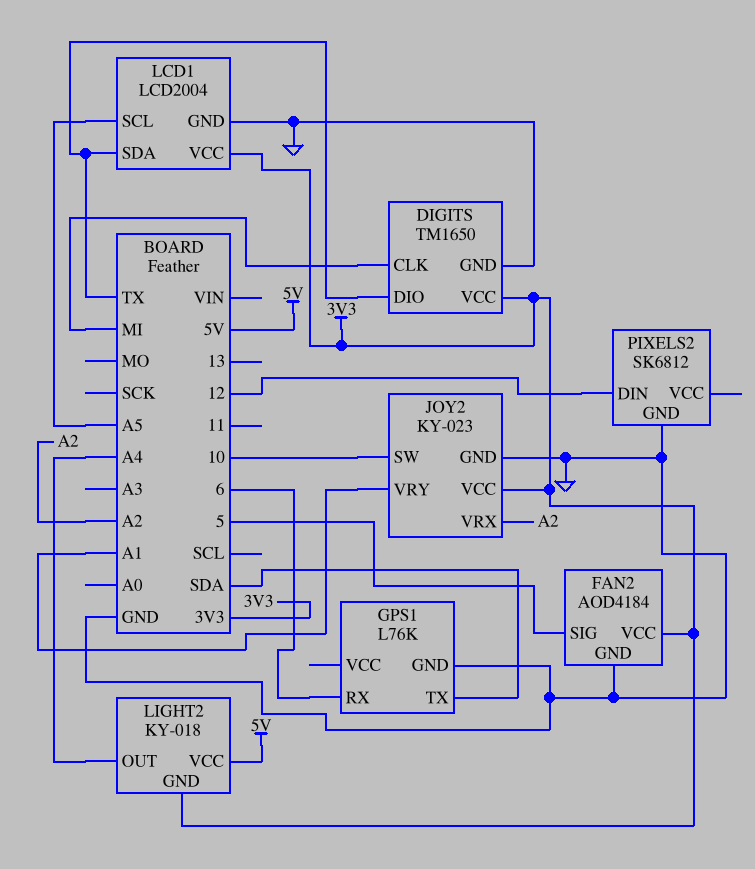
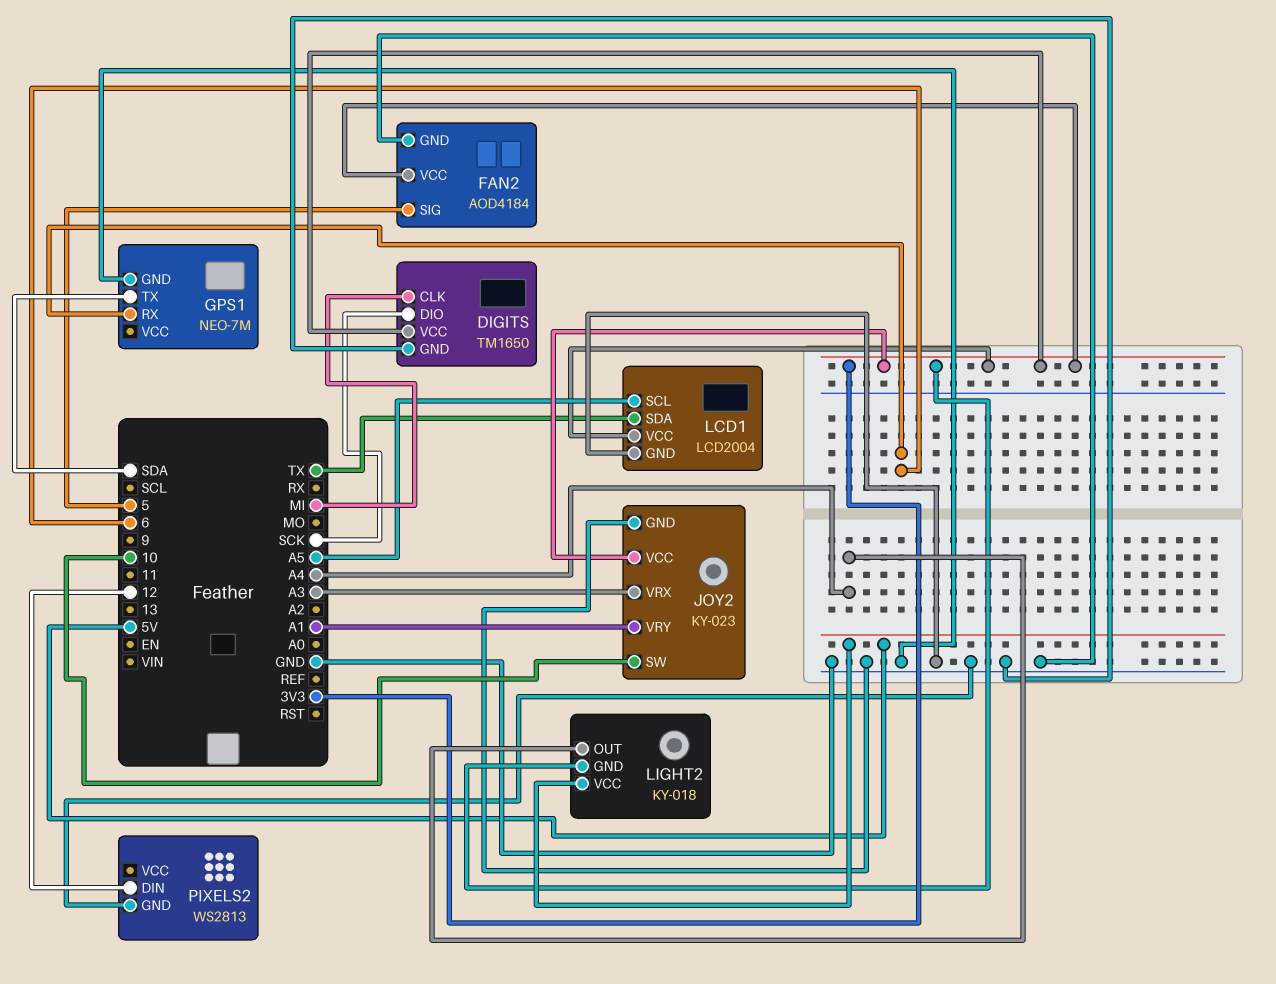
DIGITS pin DIO: TX -> SCK
GPS1: L76K -> NEO-7M
JOY2 pin VRX: A2 -> A3
PIXELS2: SK6812 -> WS2813

